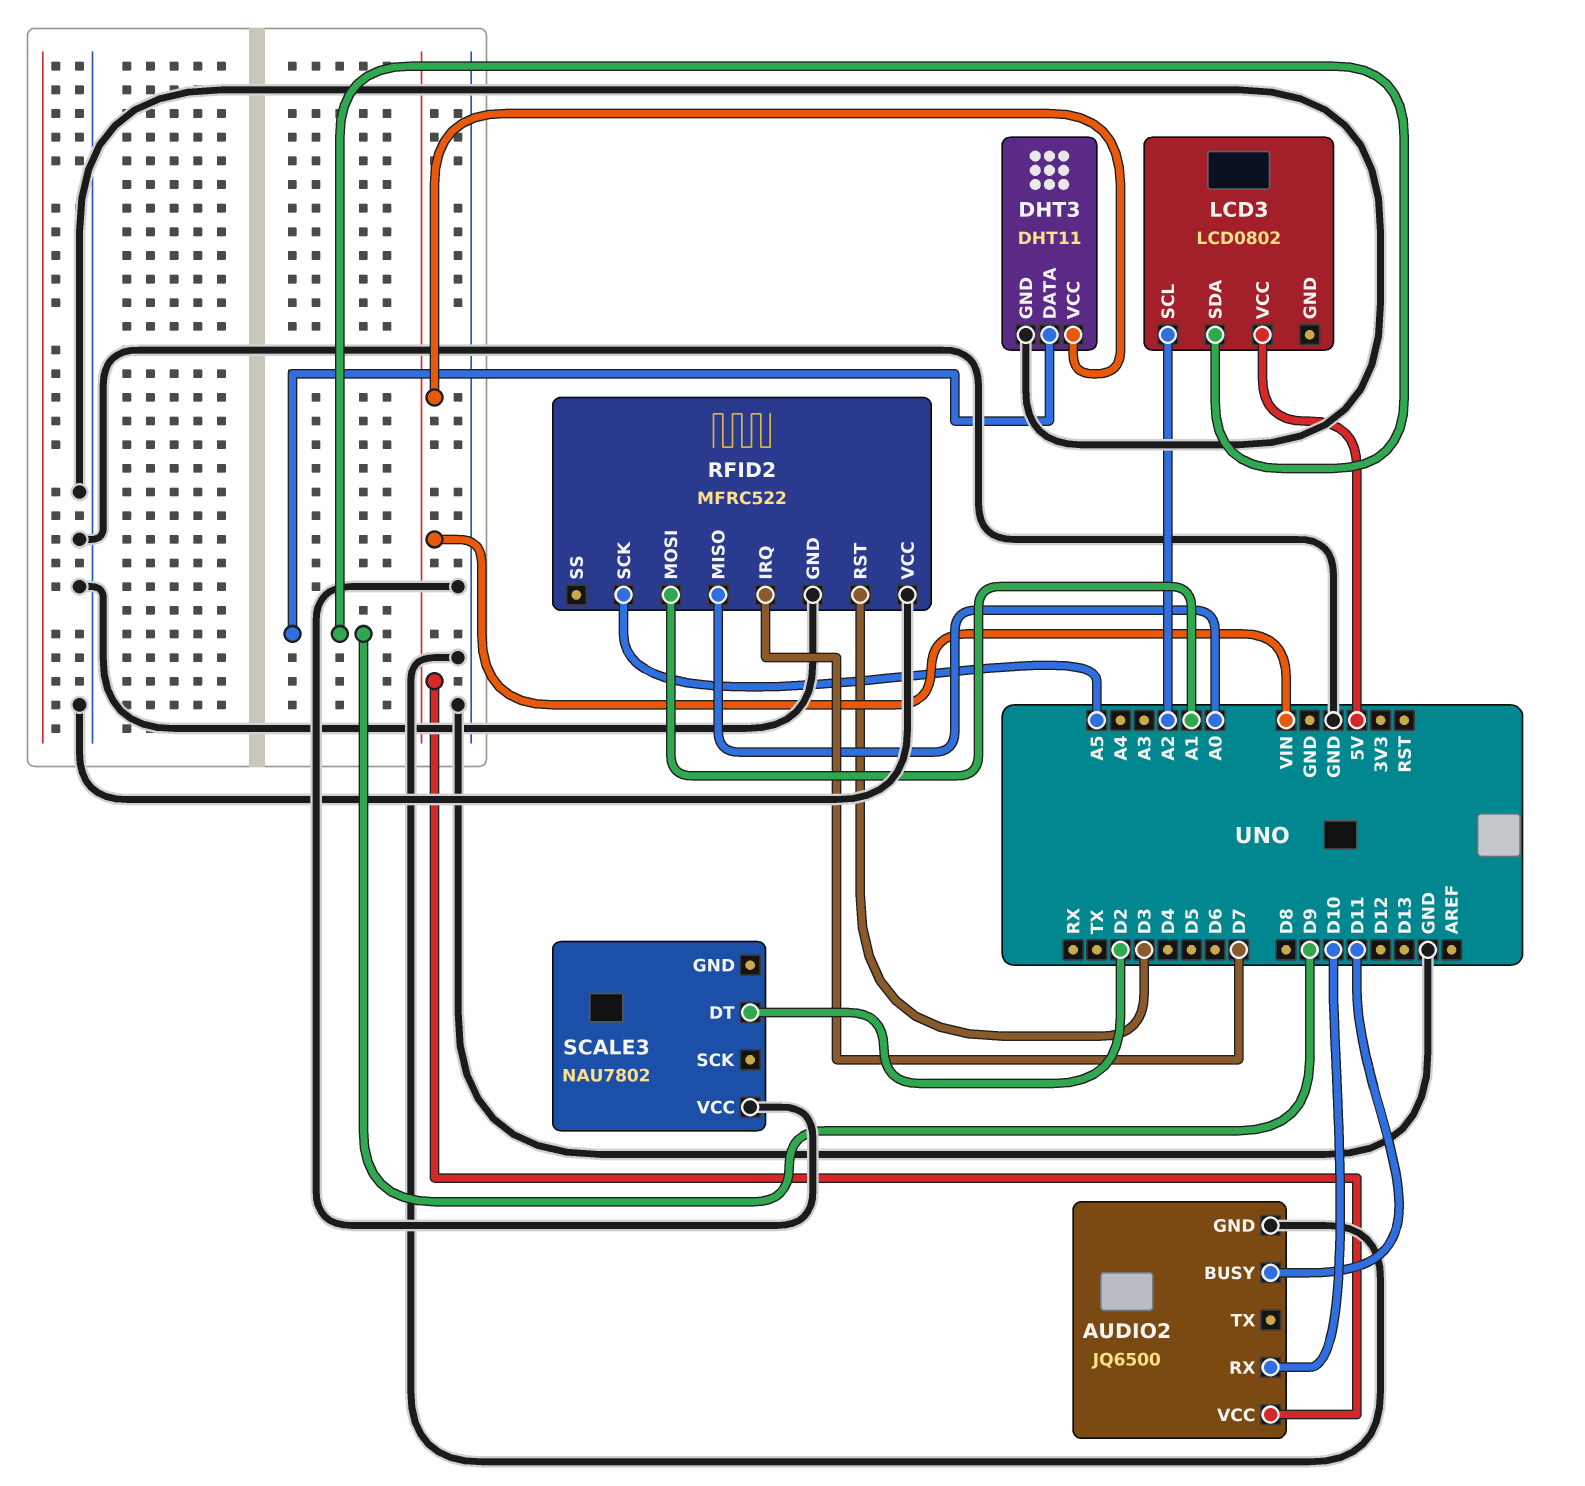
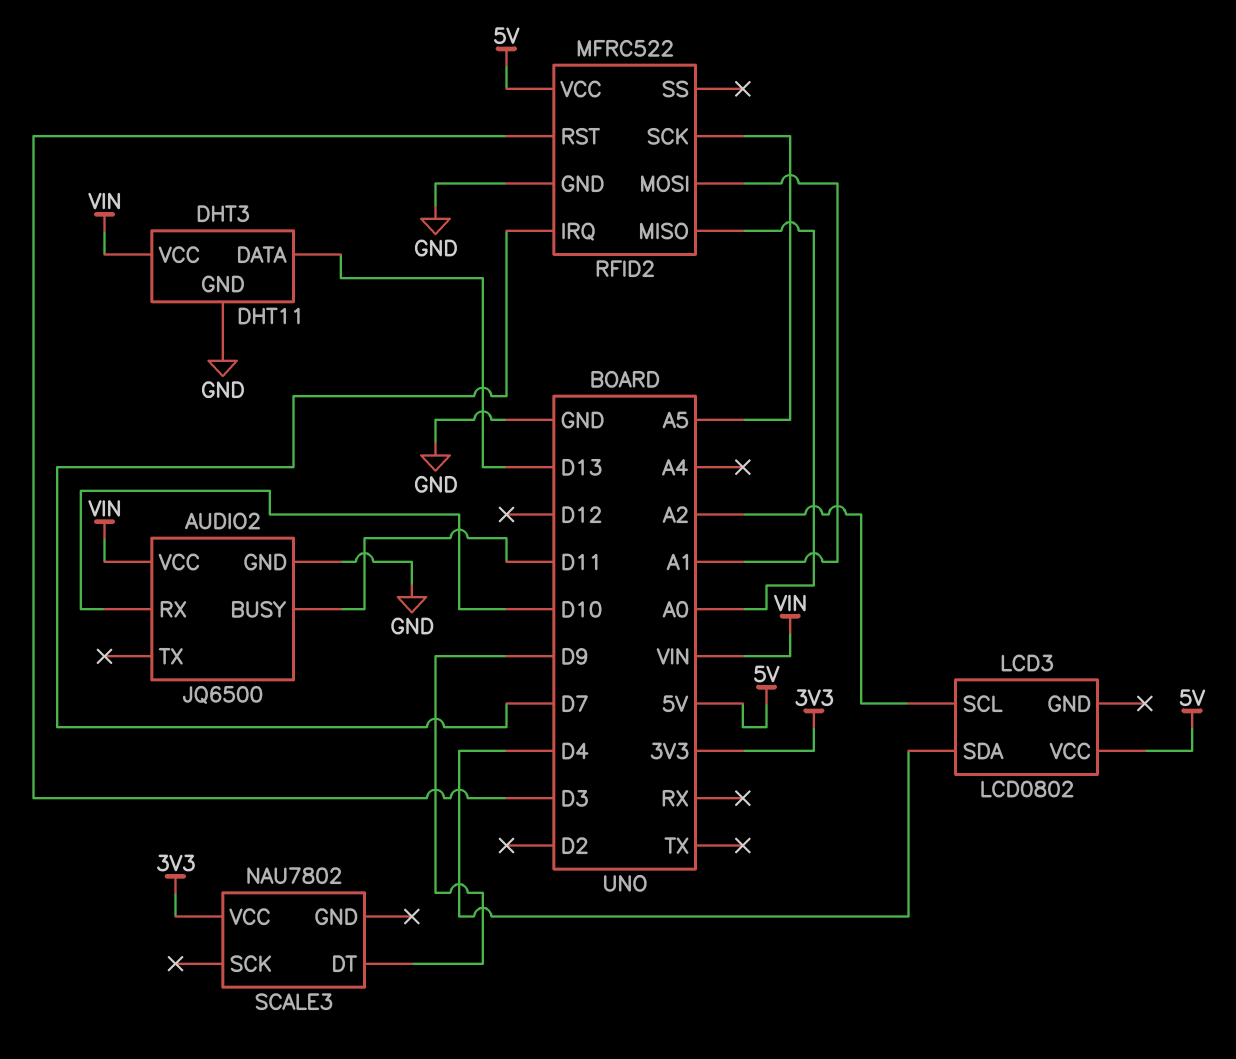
DHT3 pin DATA: D9 -> D13
LCD3 pin SDA: D9 -> D4
RFID2 pin VCC: GND -> 5V
SCALE3 pin DT: D2 -> D9
SCALE3 pin VCC: GND -> 3V3

